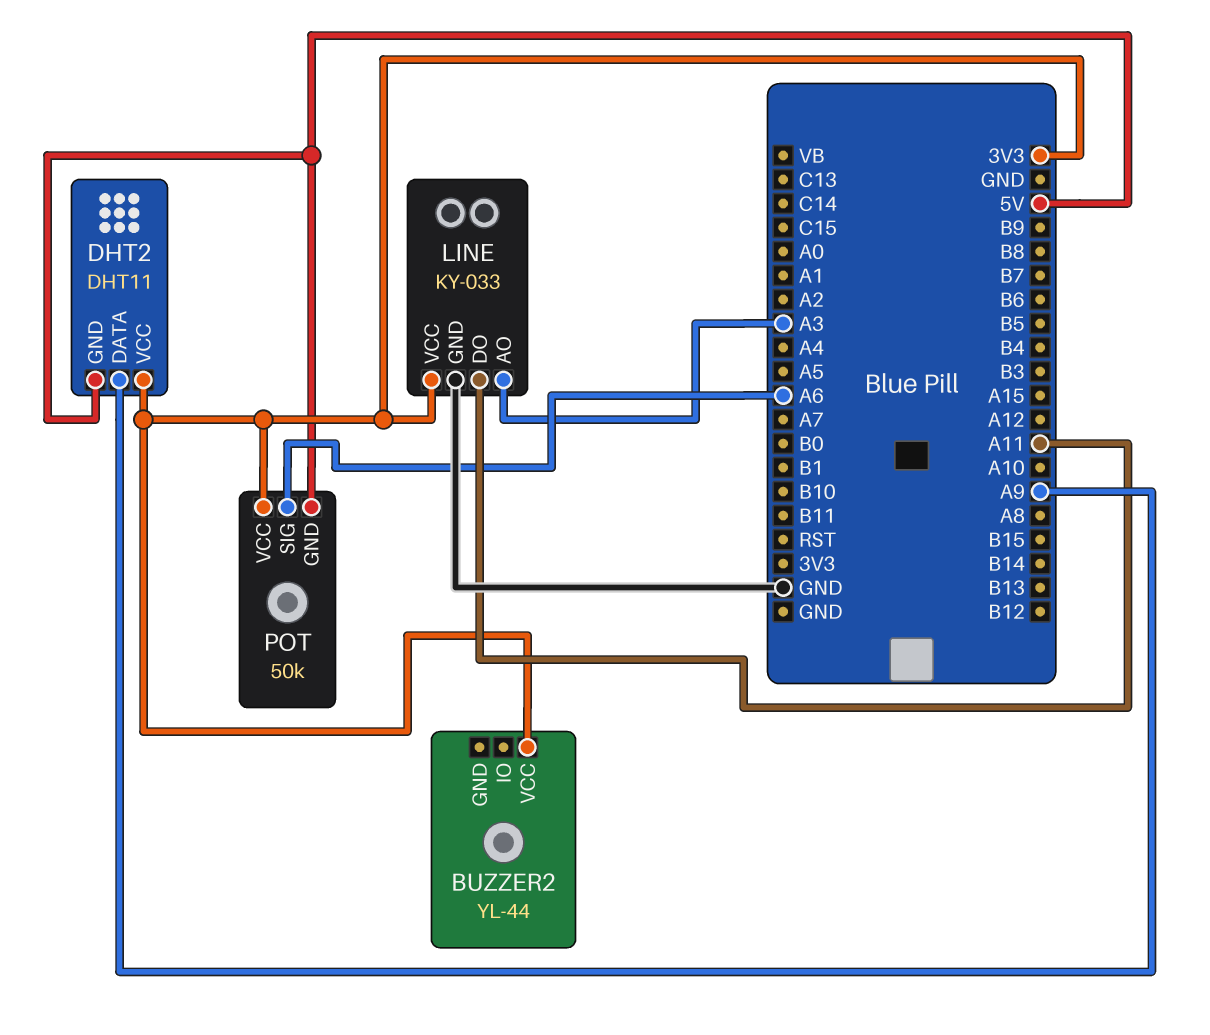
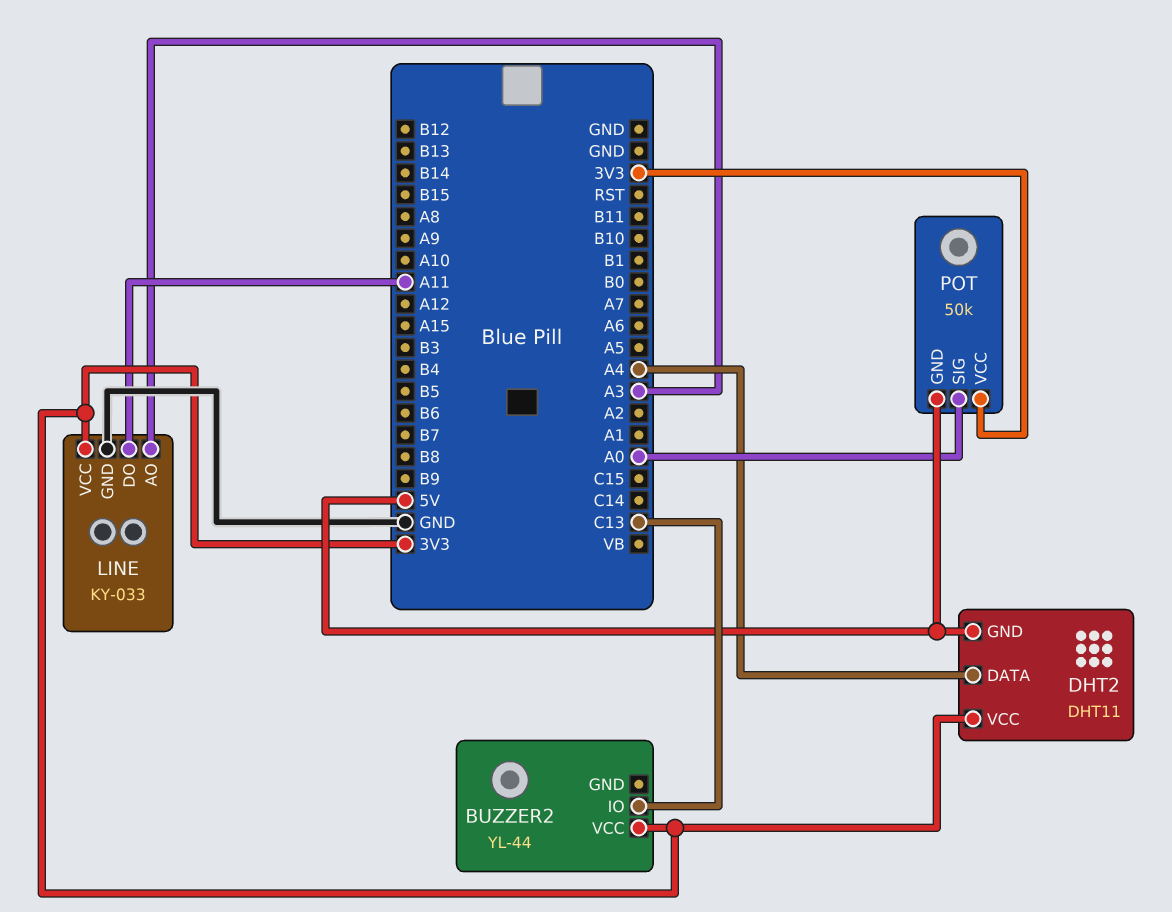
BUZZER2 pin IO: none -> C13
DHT2 pin DATA: A9 -> A4
POT pin SIG: A6 -> A0

